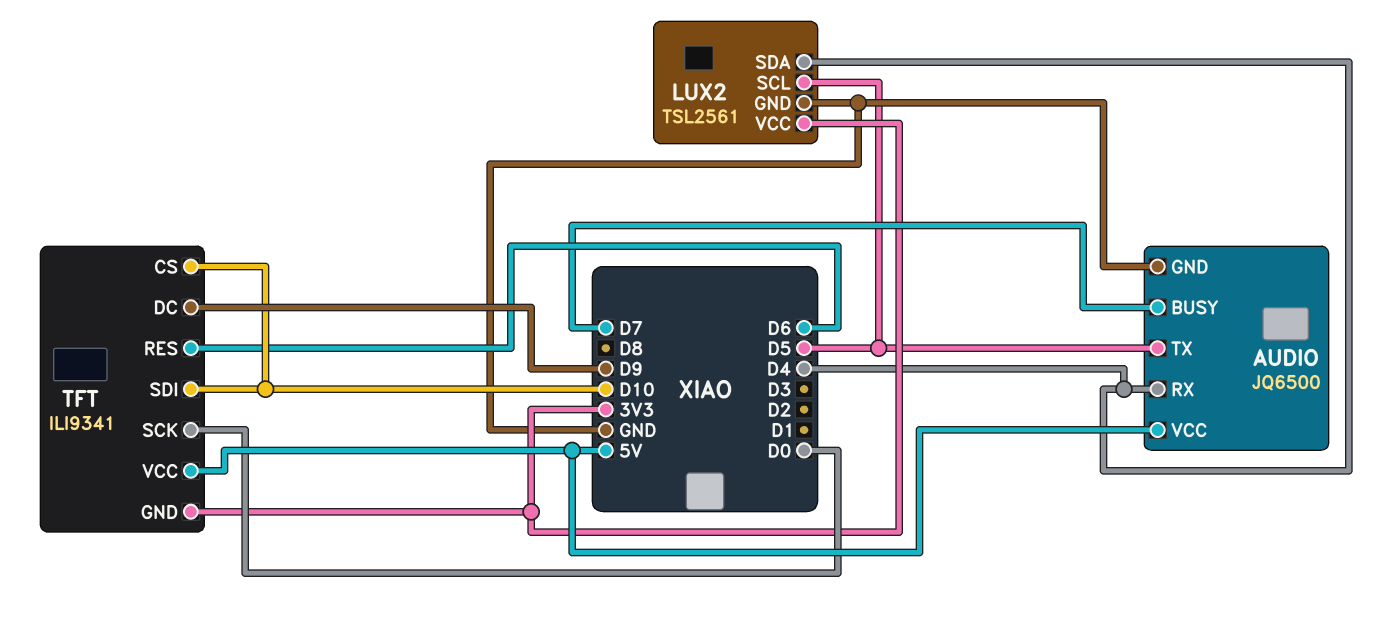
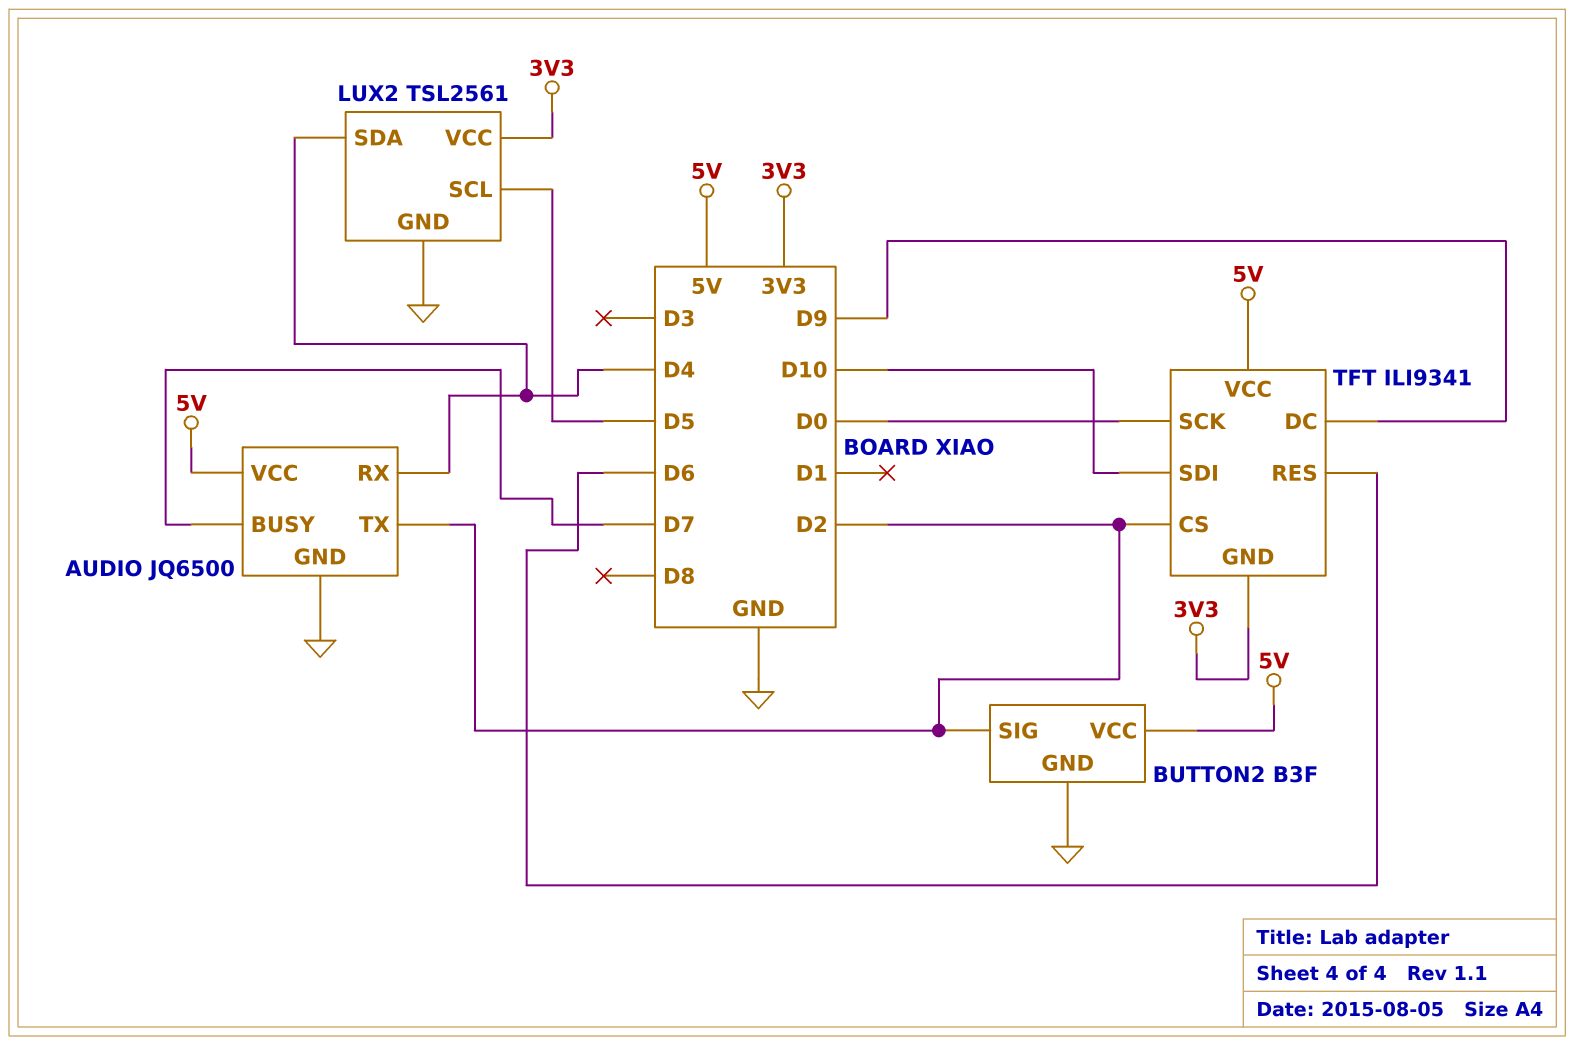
AUDIO pin TX: D5 -> D2
BUTTON2: none -> B3F
BUTTON2 pin GND: none -> GND
BUTTON2 pin SIG: none -> D2
BUTTON2 pin VCC: none -> 5V
TFT pin CS: D10 -> D2

